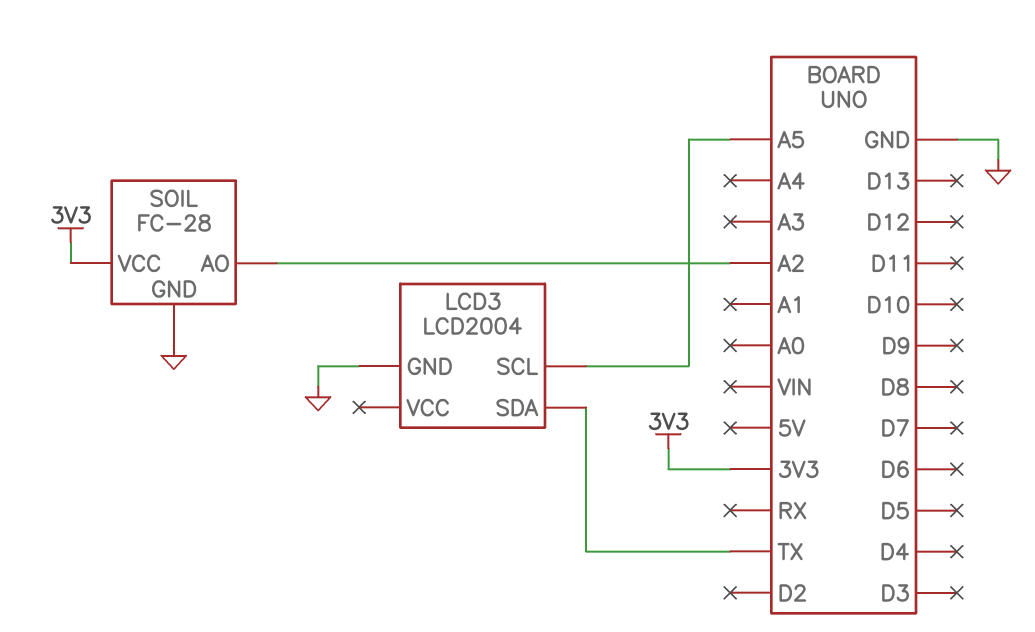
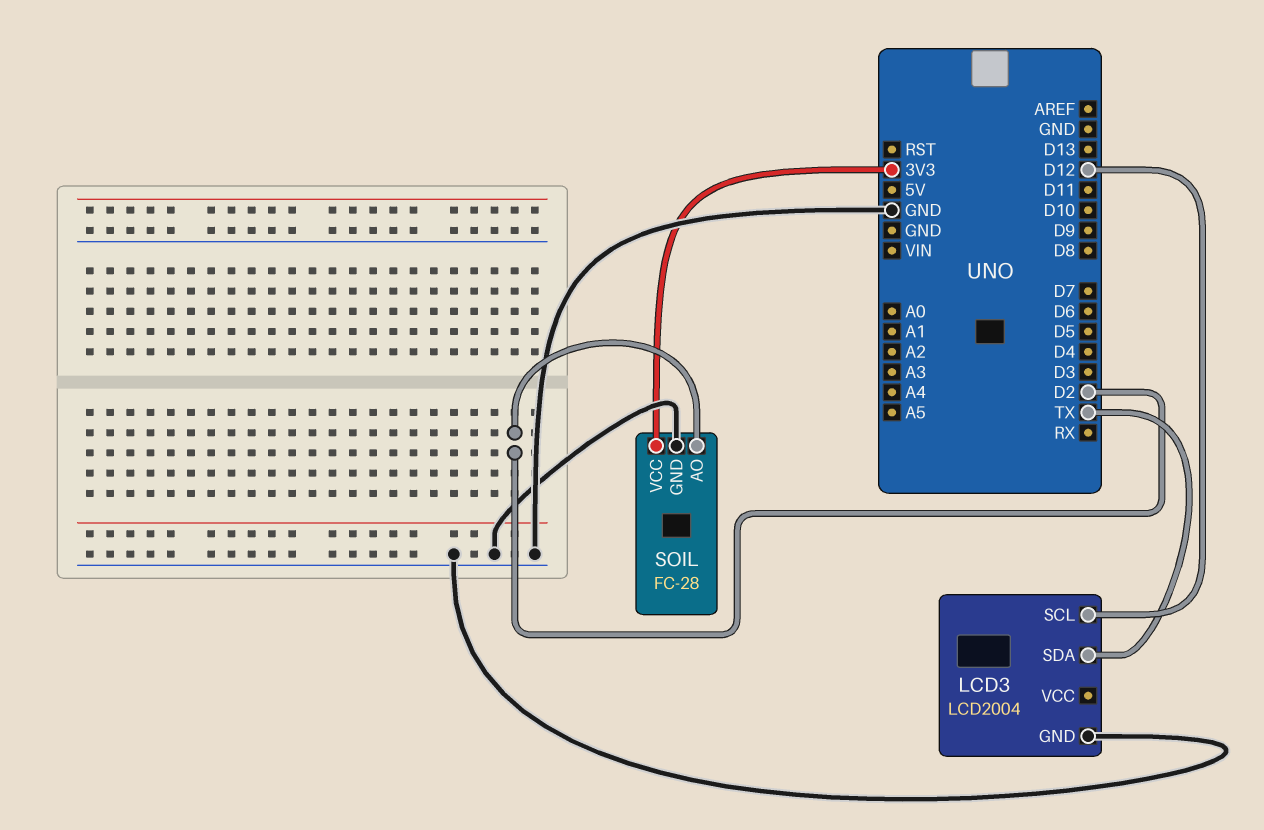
LCD3 pin SCL: A5 -> D12
SOIL pin AO: A2 -> D2

